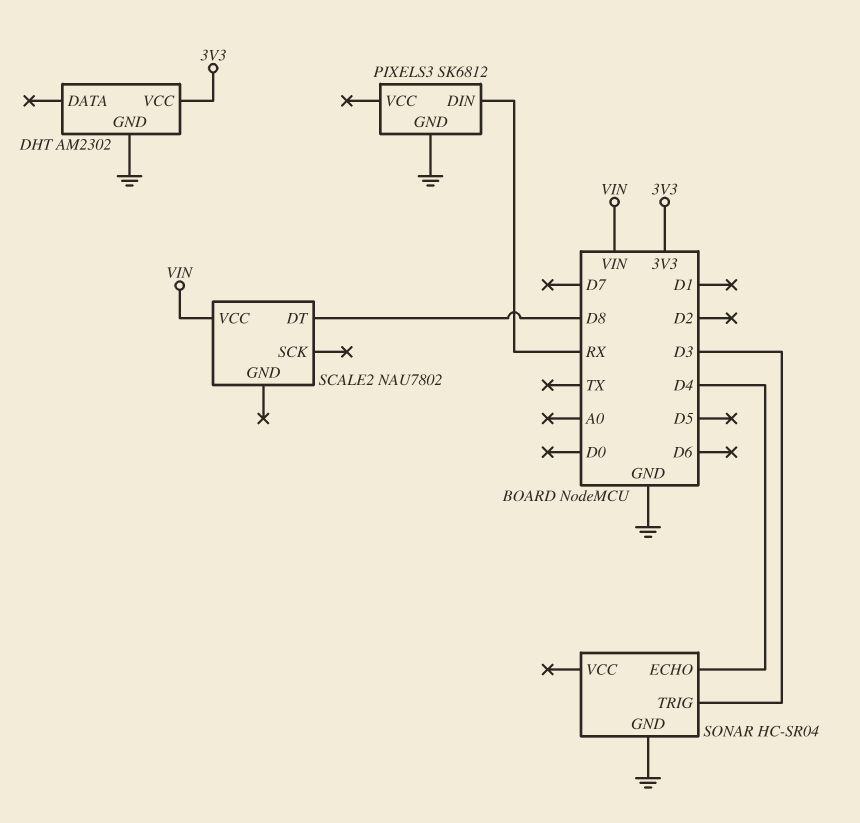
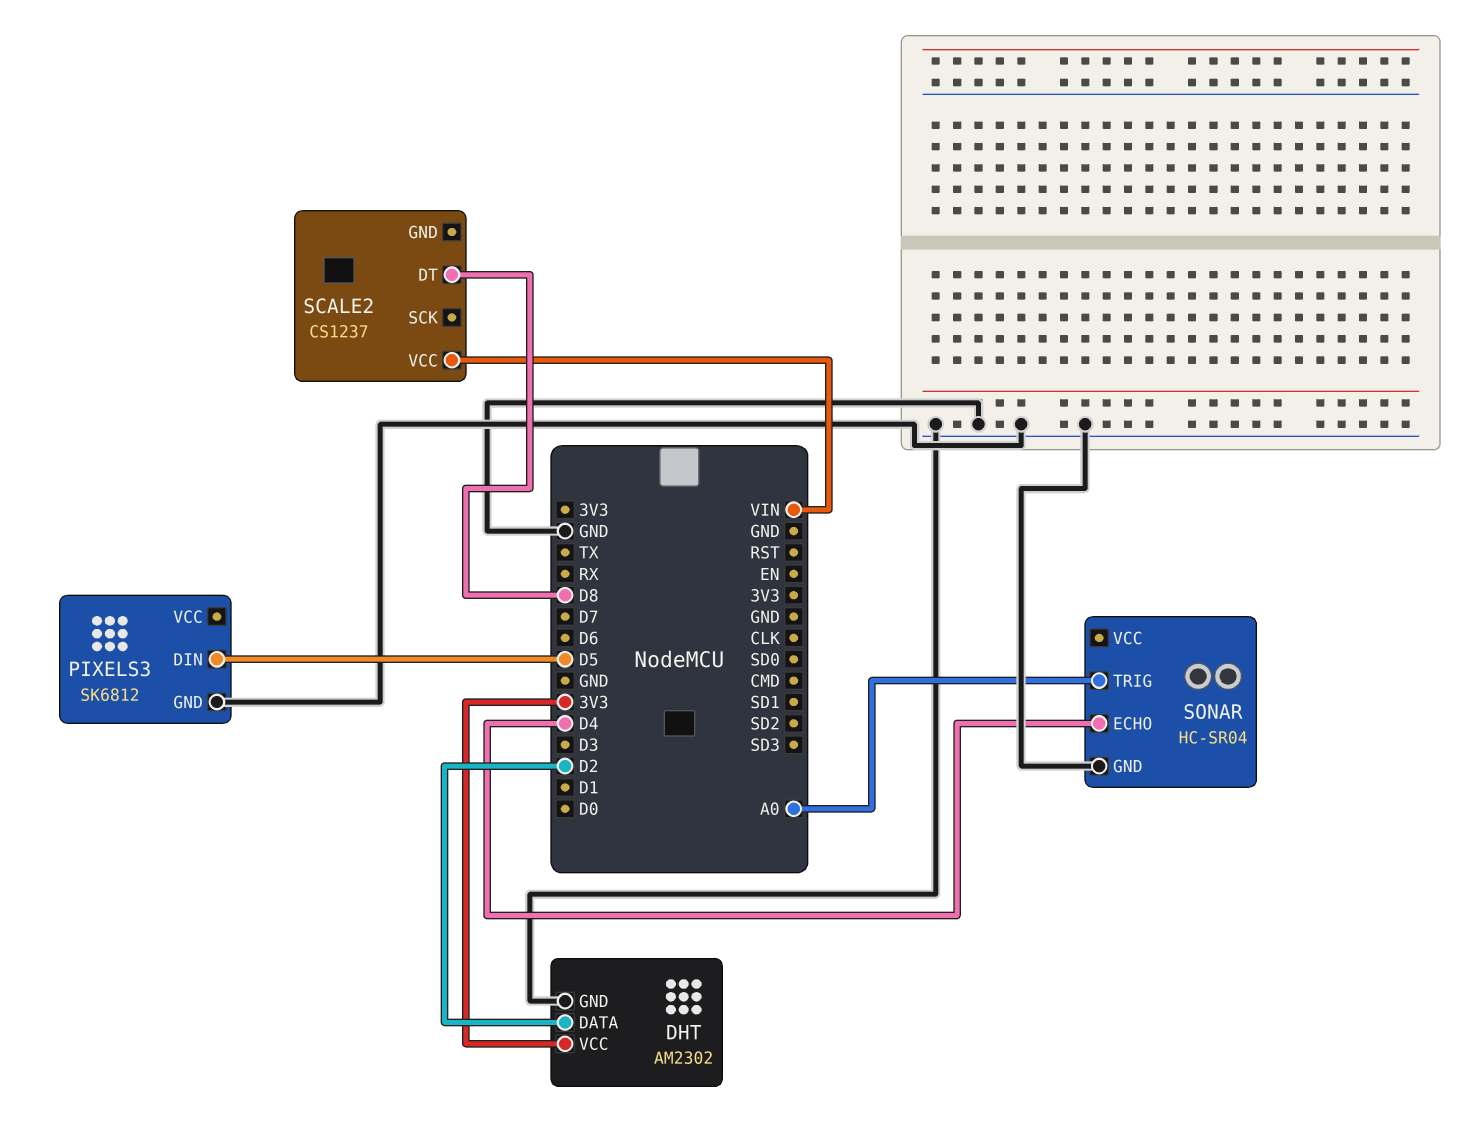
DHT pin DATA: none -> D2
PIXELS3 pin DIN: RX -> D5
SCALE2: NAU7802 -> CS1237
SONAR pin TRIG: D3 -> A0

